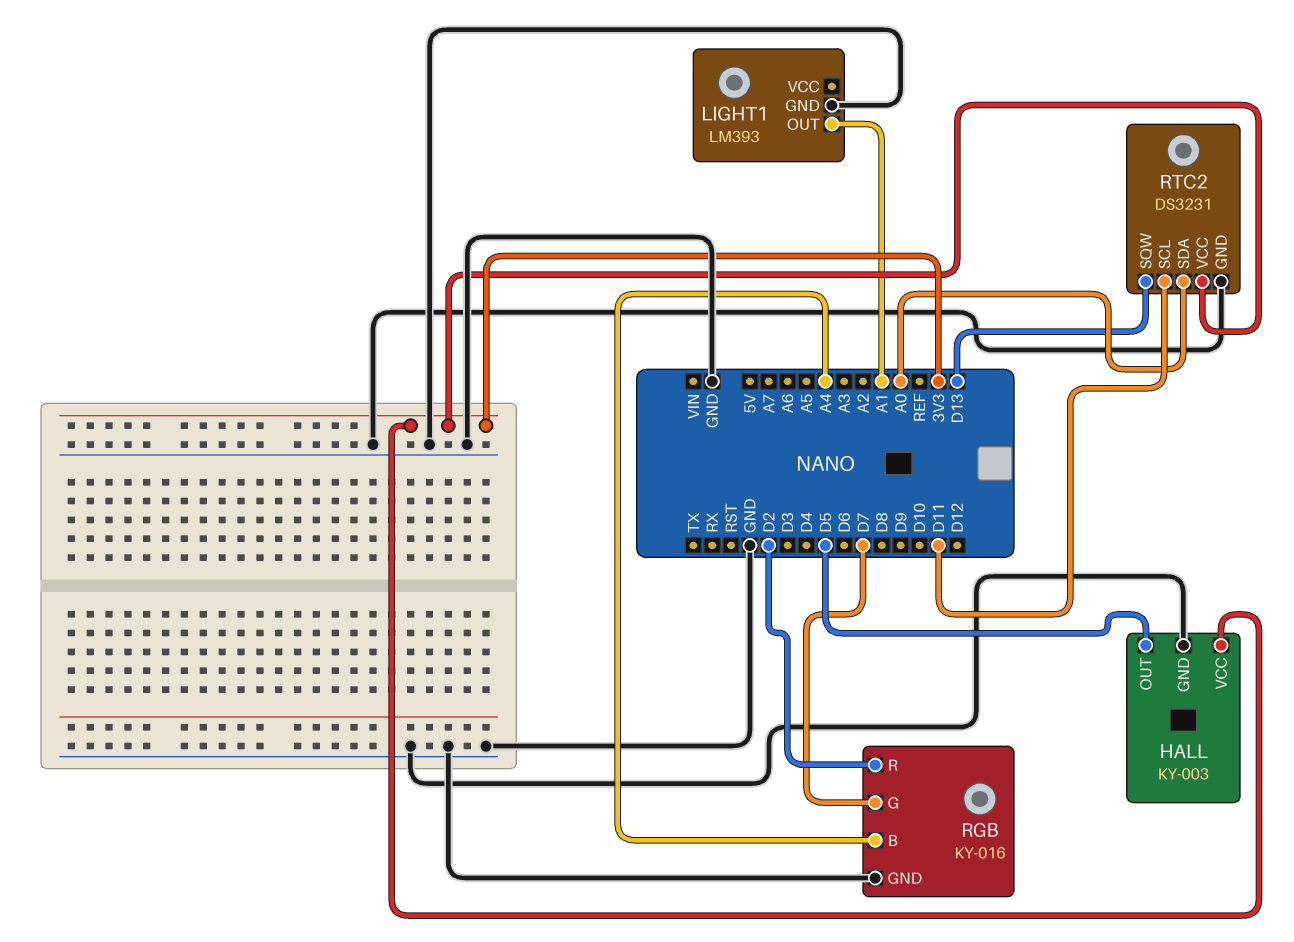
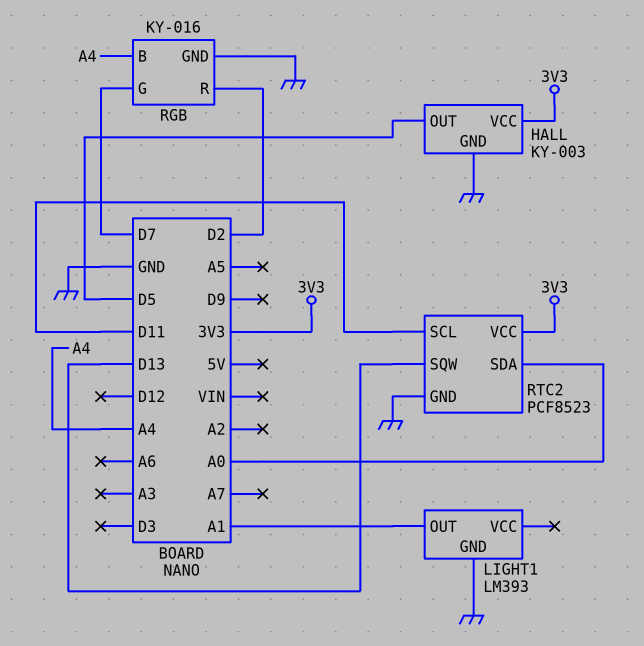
RTC2: DS3231 -> PCF8523

